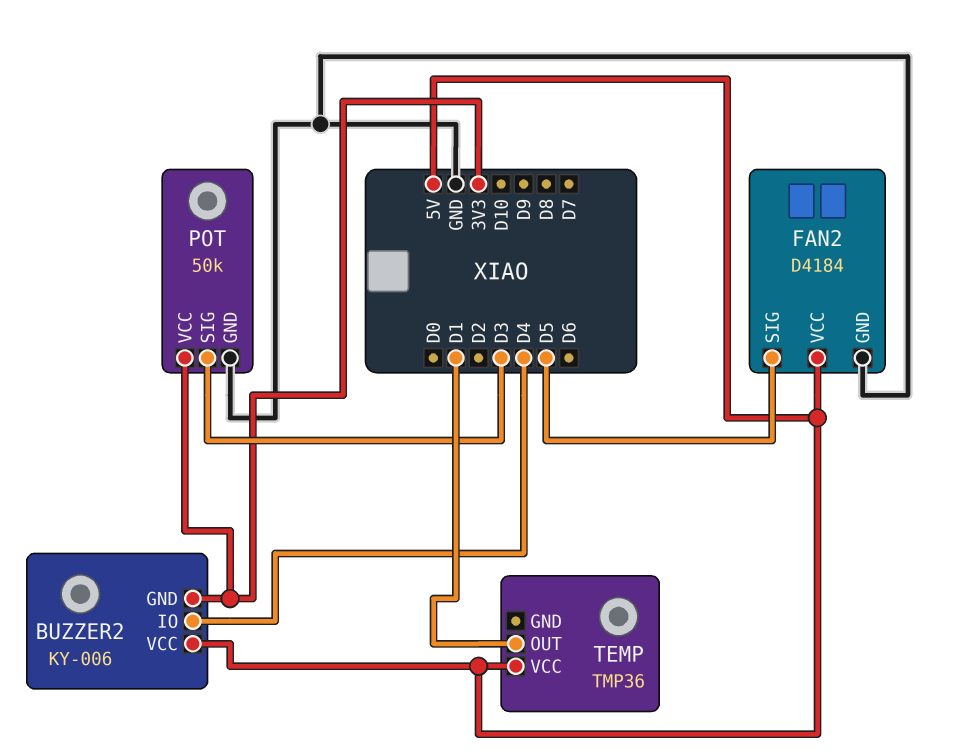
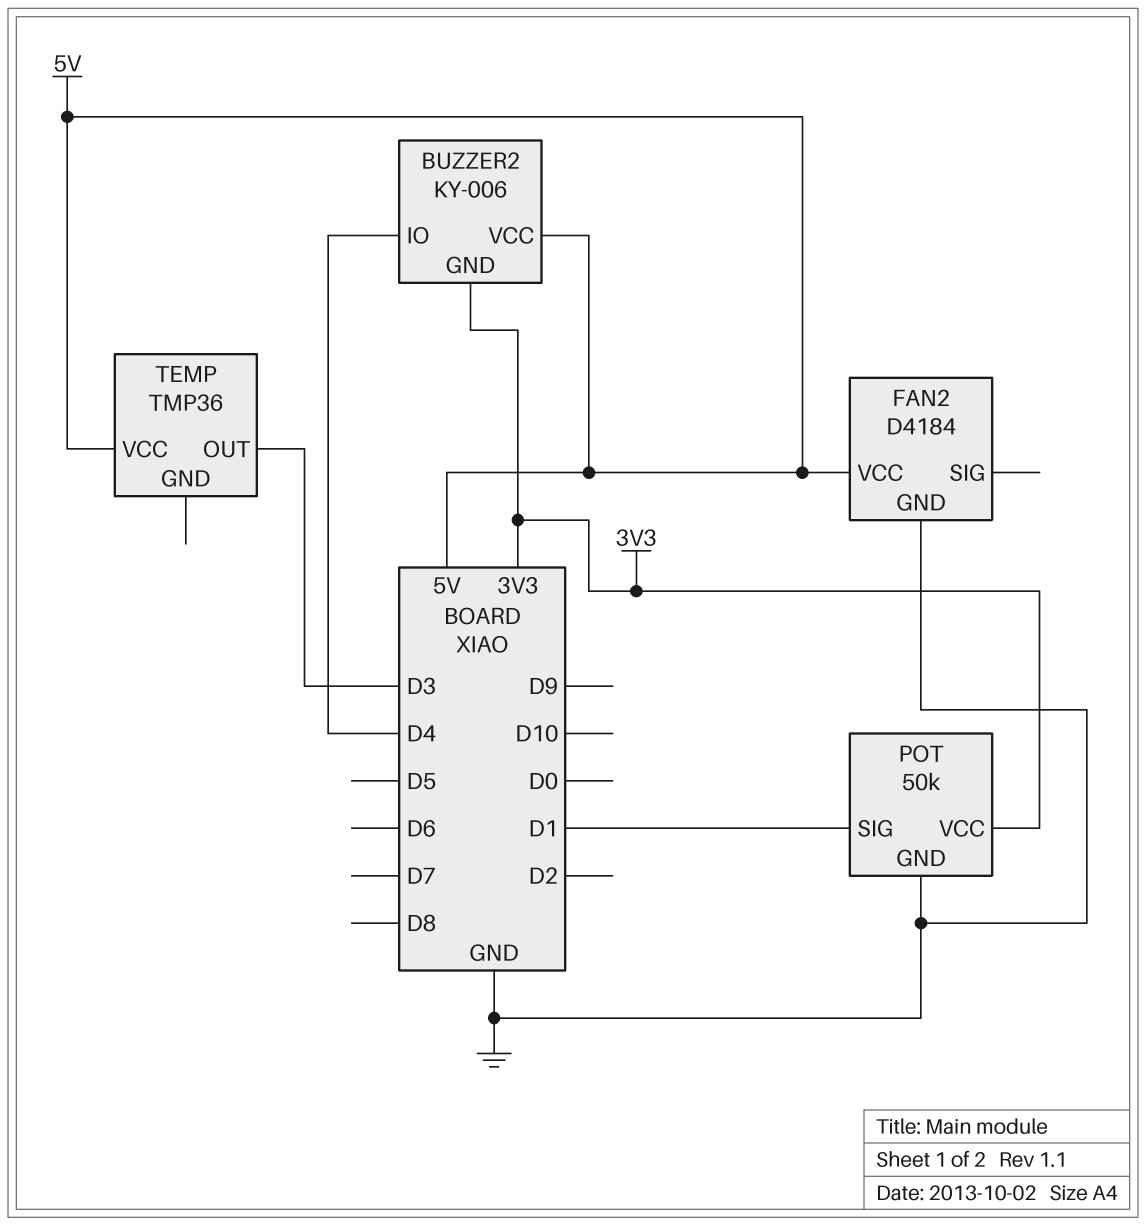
FAN2 pin SIG: D5 -> none
POT pin SIG: D3 -> D1
TEMP pin OUT: D1 -> D3

